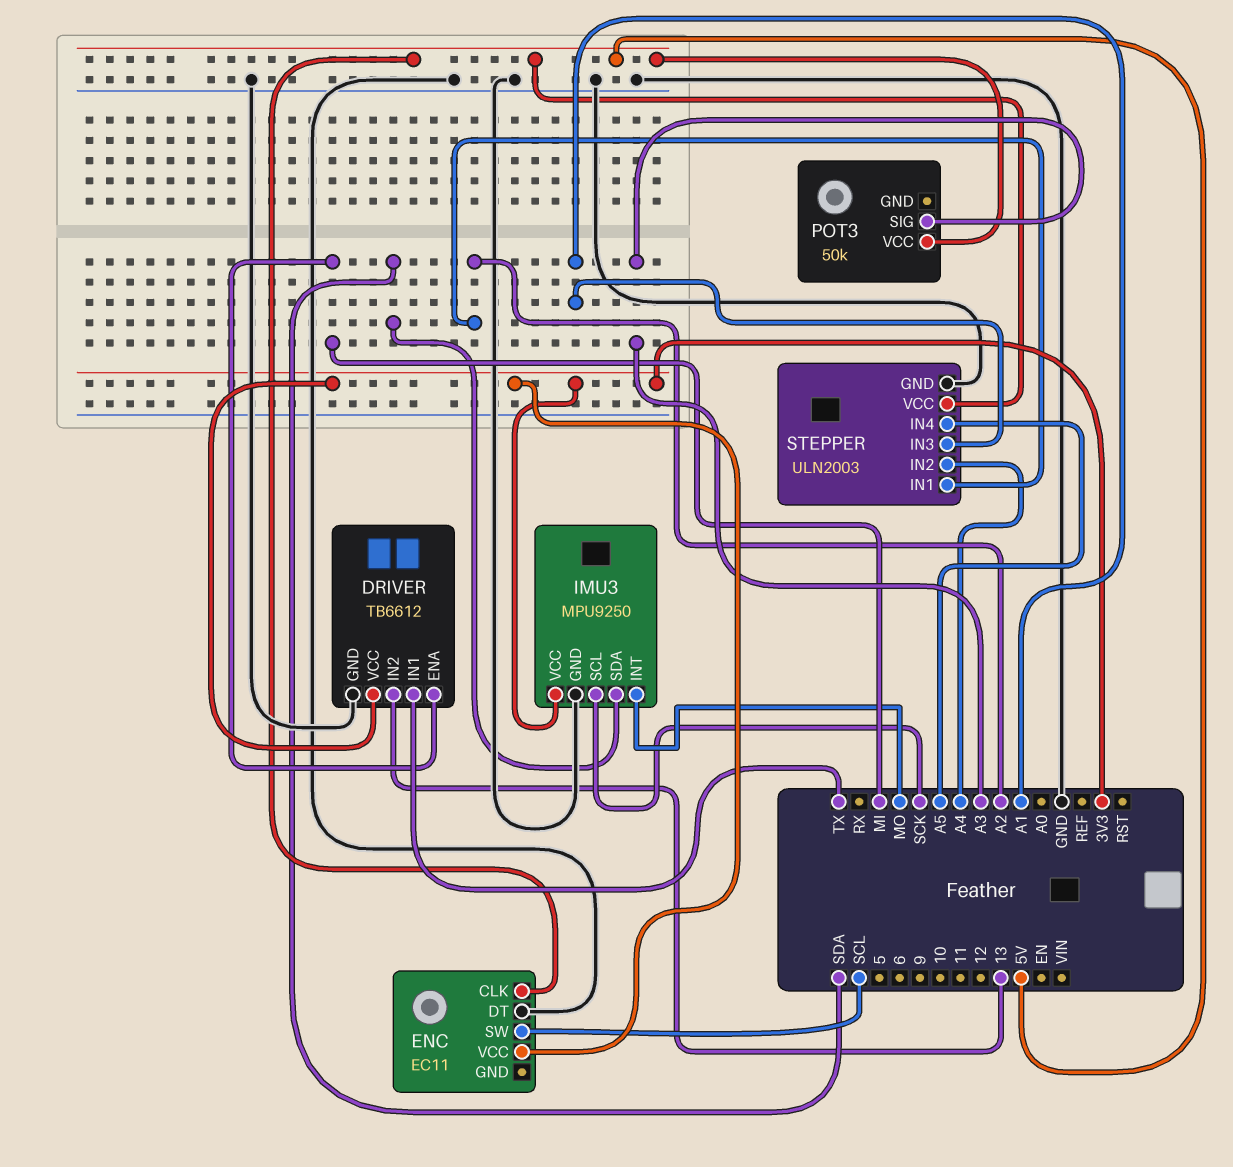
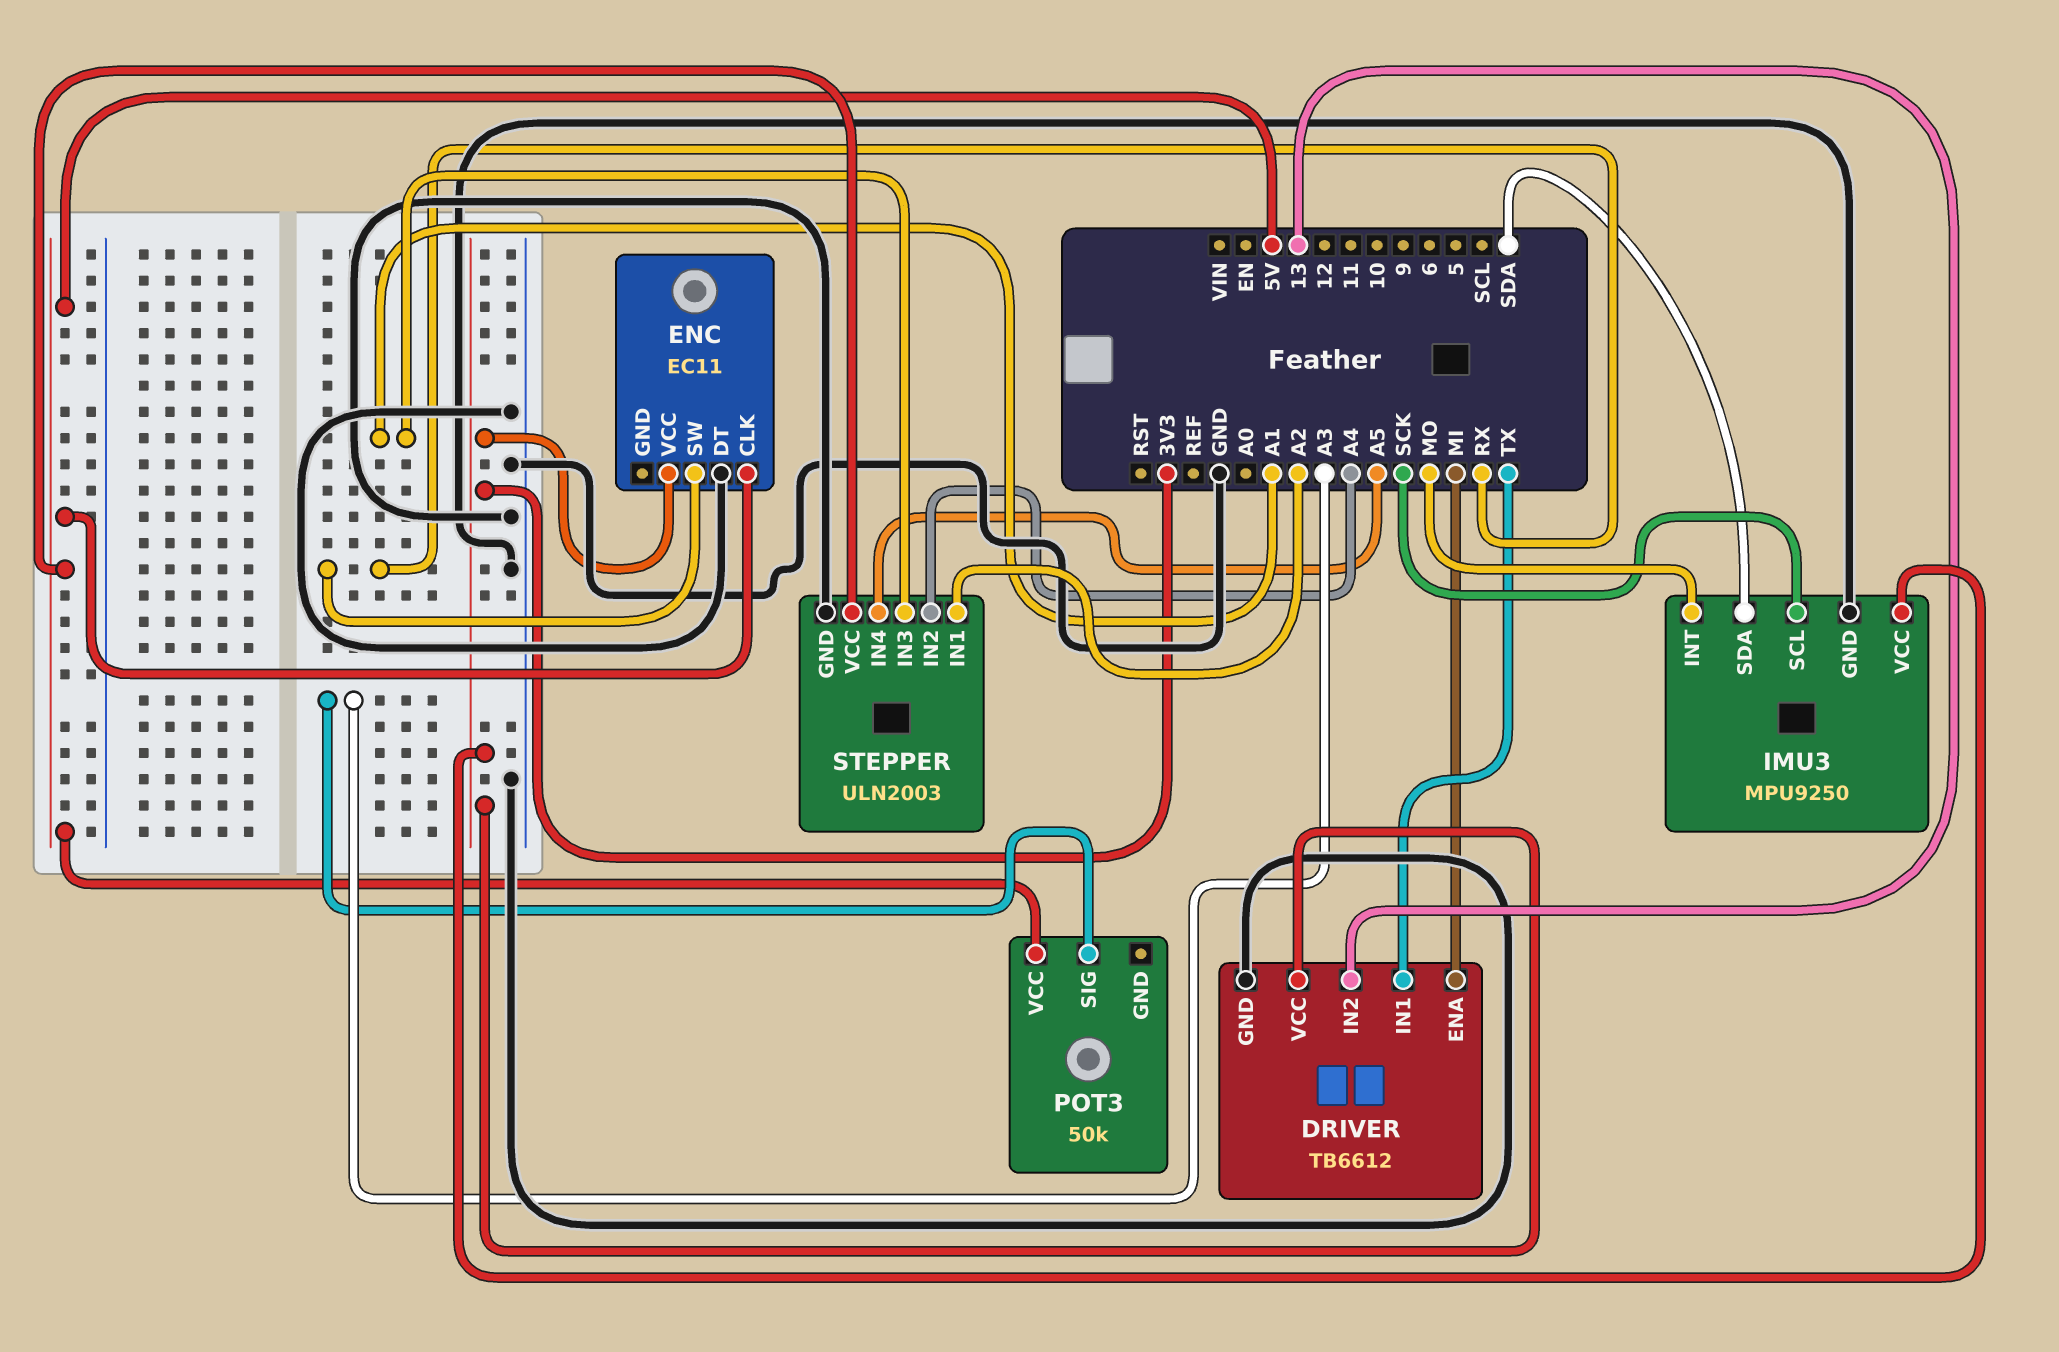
ENC pin SW: SCL -> RX

